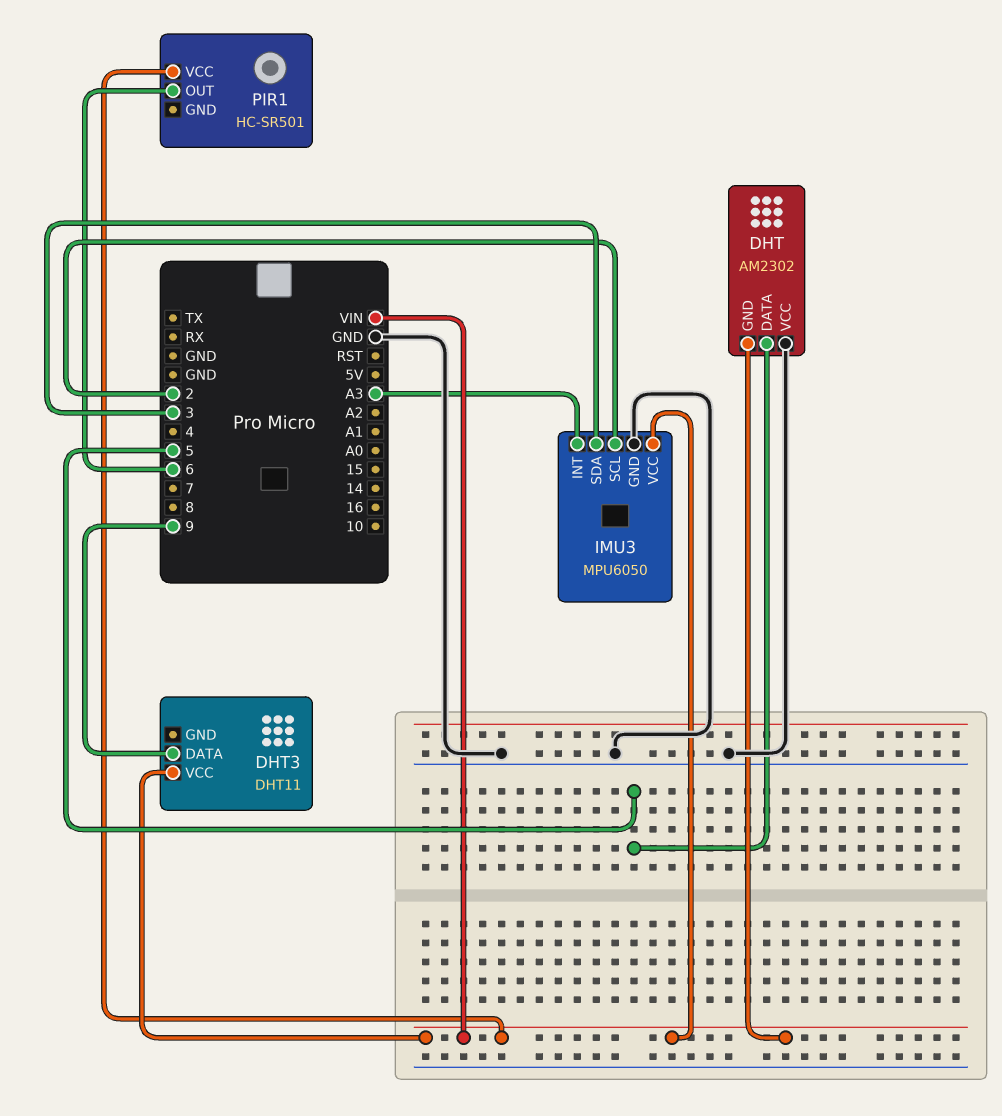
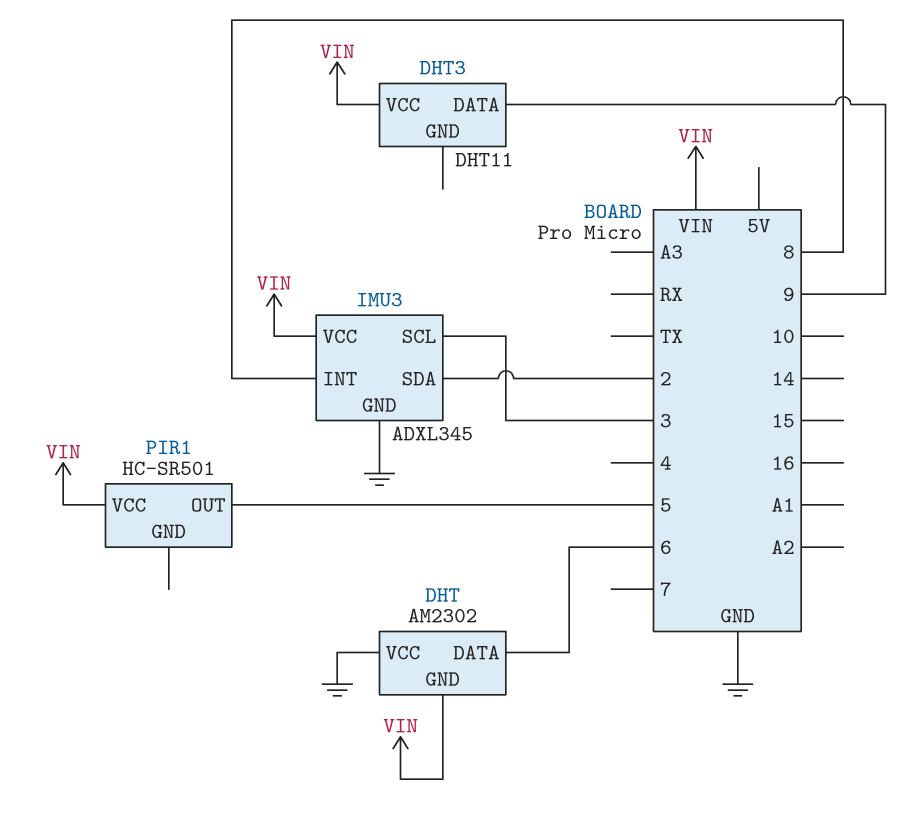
DHT pin DATA: 5 -> 6
IMU3: MPU6050 -> ADXL345
IMU3 pin INT: A3 -> 8
IMU3 pin SCL: 2 -> 3
IMU3 pin SDA: 3 -> 2
PIR1 pin OUT: 6 -> 5

